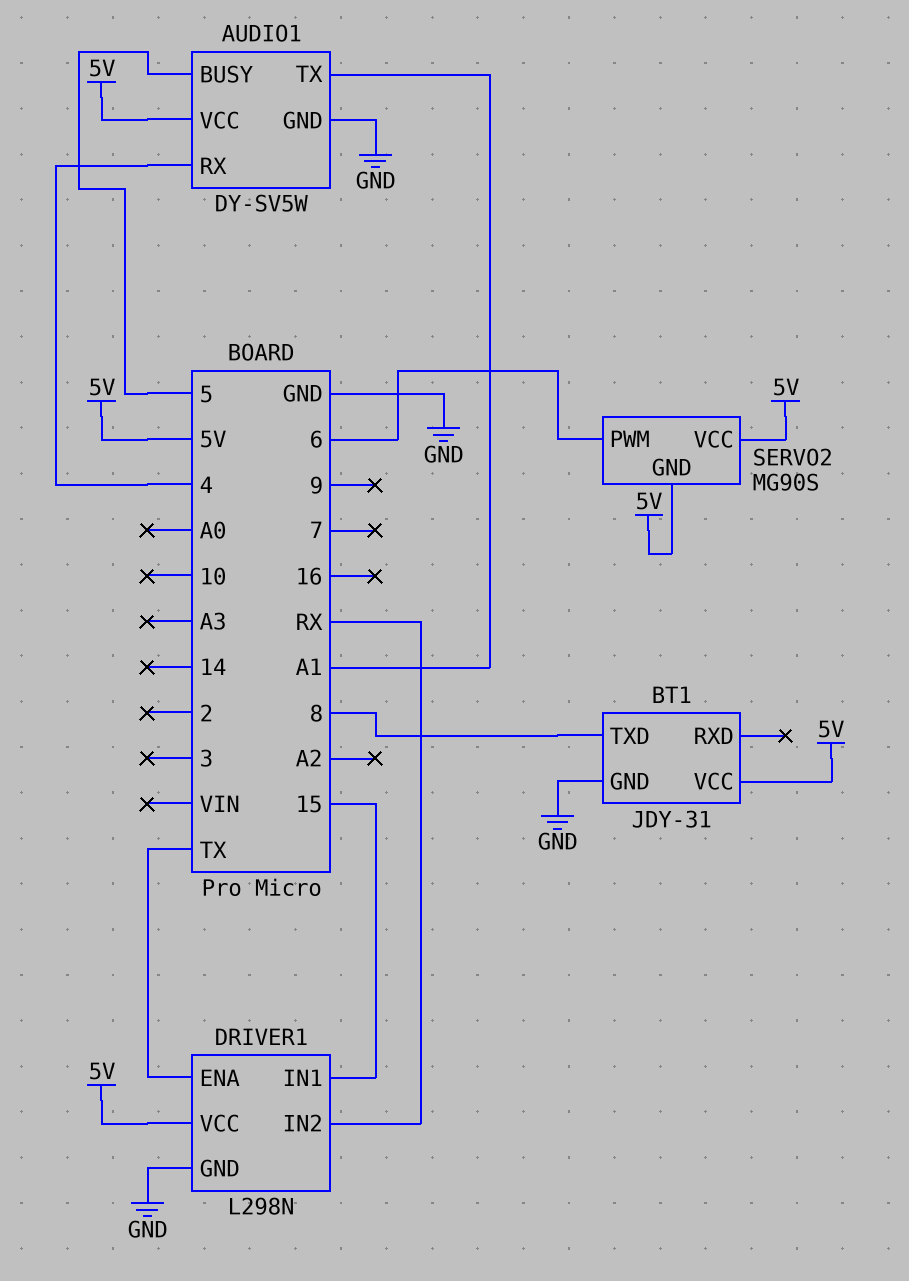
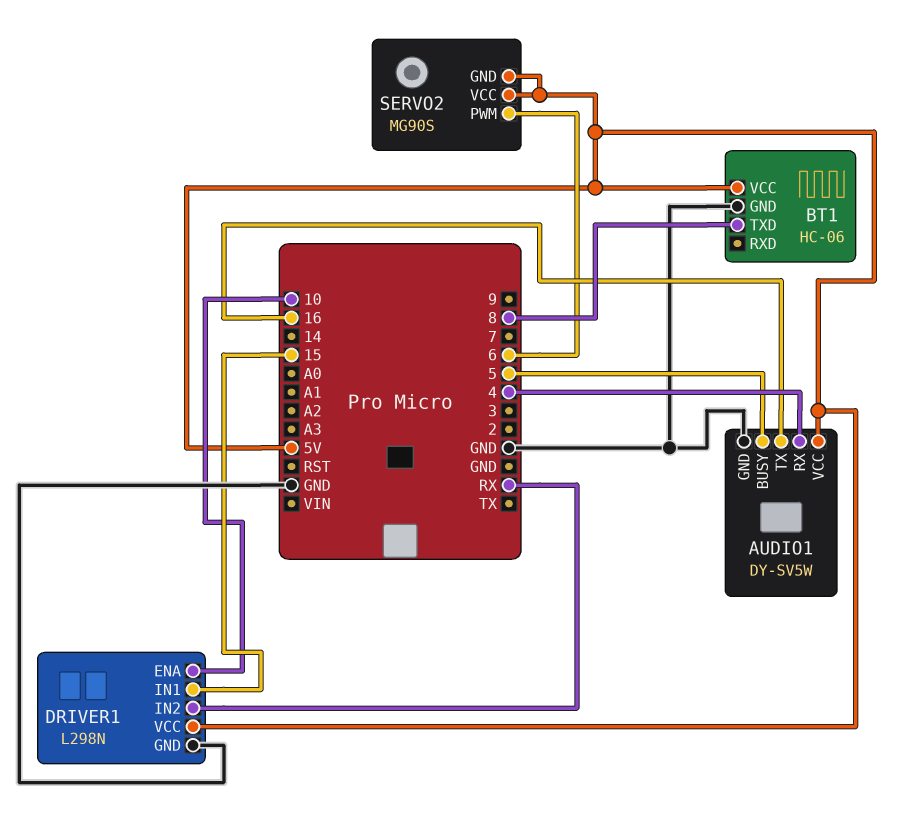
AUDIO1 pin TX: A1 -> 16
BT1: JDY-31 -> HC-06
DRIVER1 pin ENA: TX -> 10

